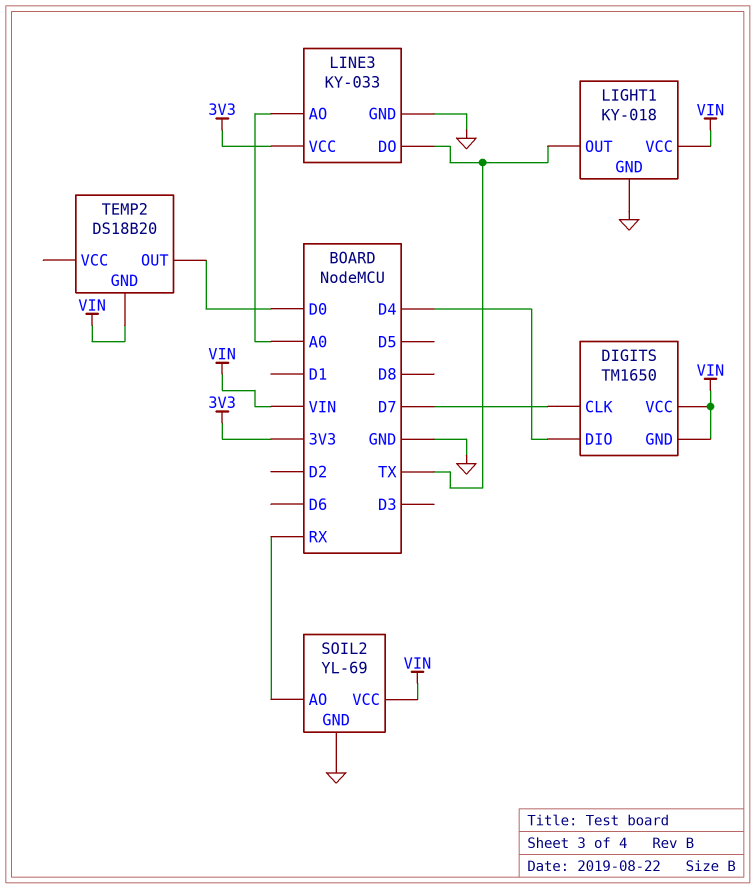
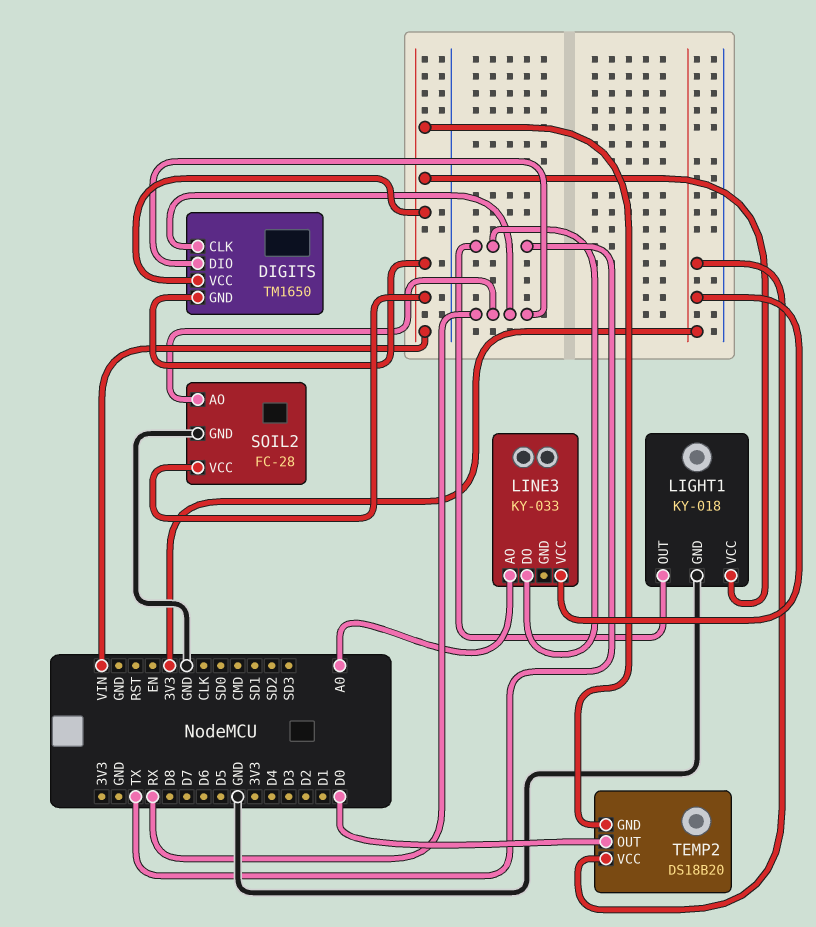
DIGITS pin CLK: D7 -> RX
DIGITS pin DIO: D4 -> RX
LINE3 pin GND: GND -> none
SOIL2: YL-69 -> FC-28
TEMP2 pin VCC: none -> 3V3

